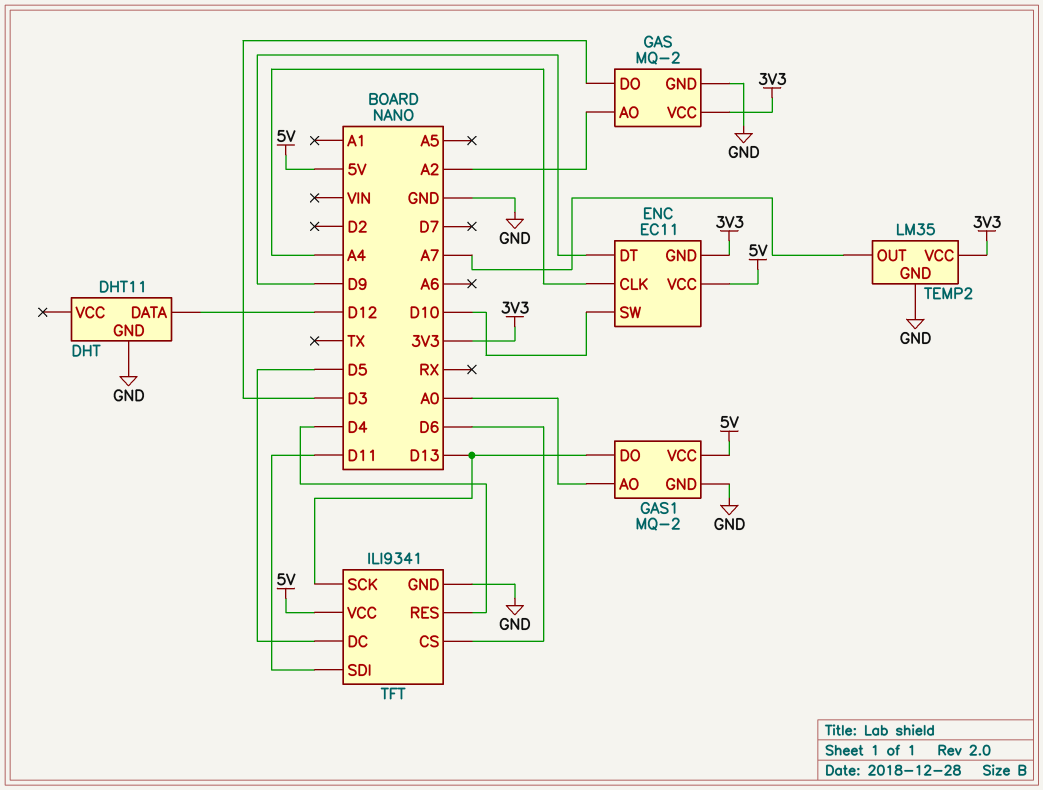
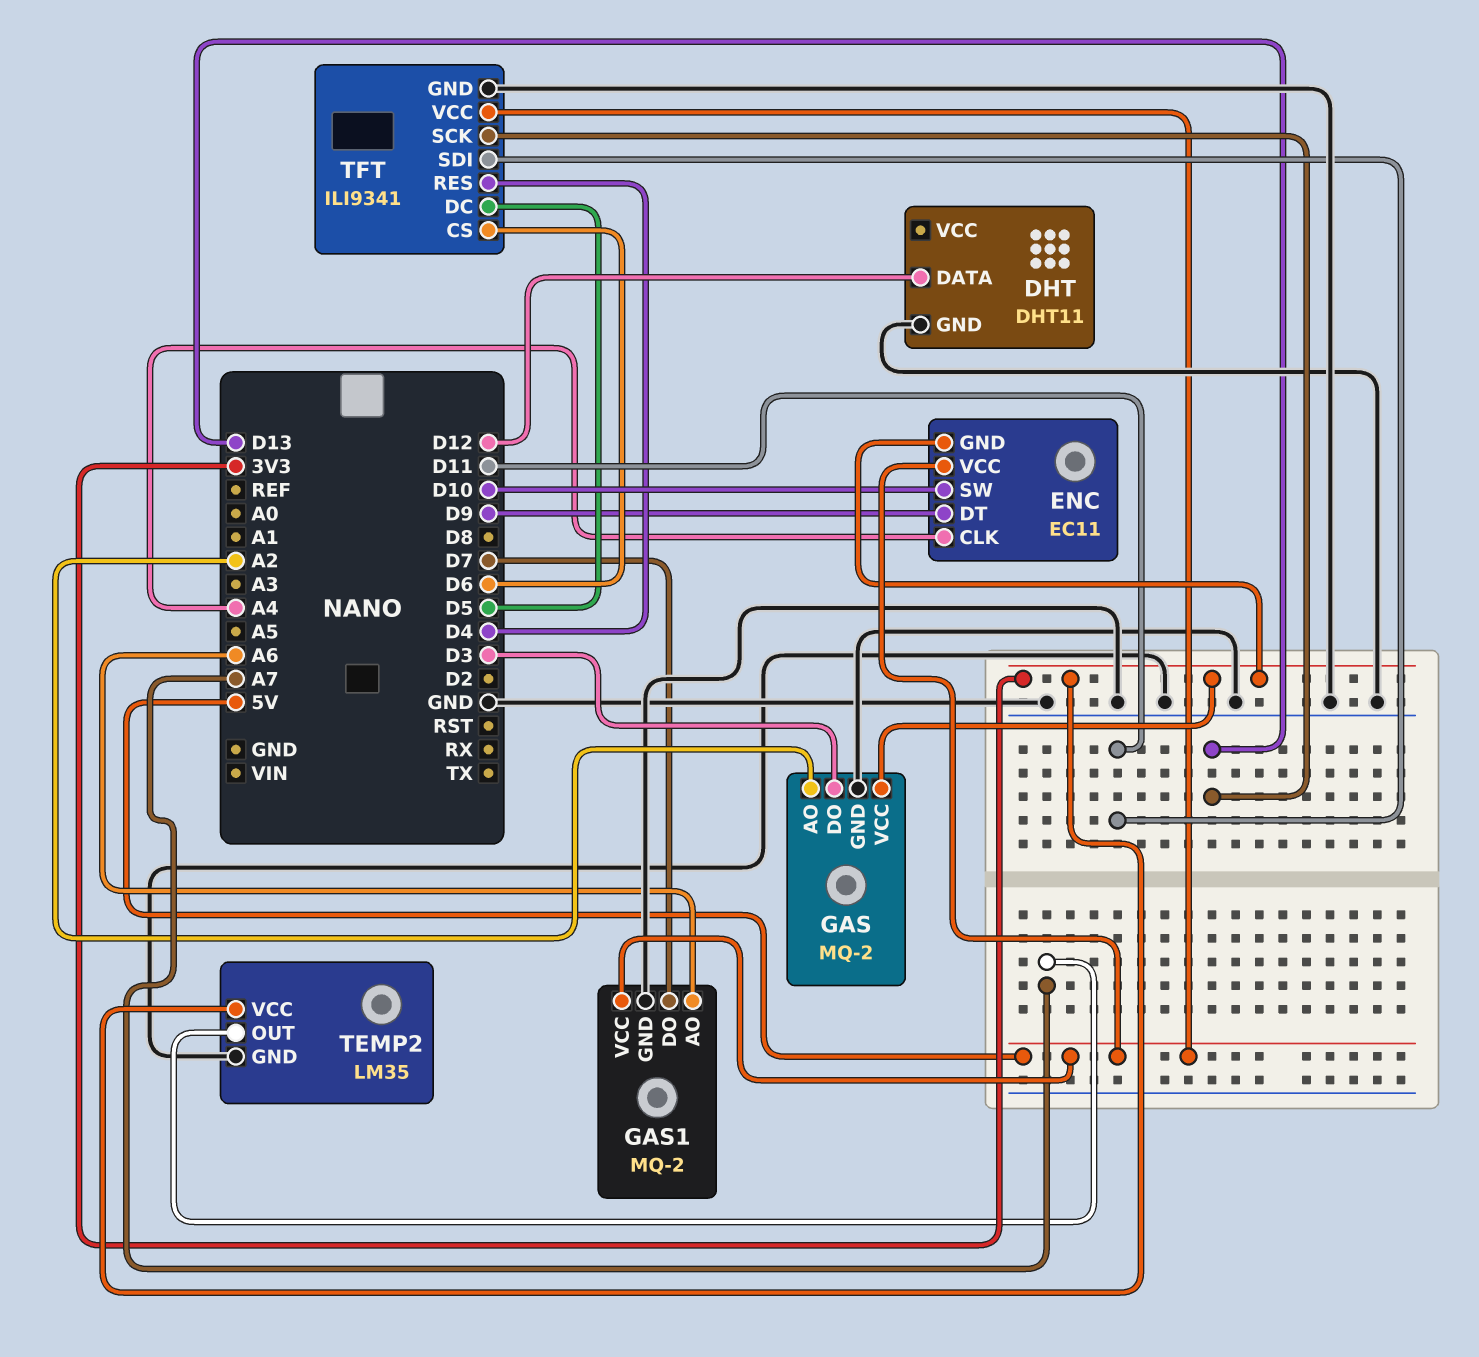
GAS1 pin AO: A0 -> A6
GAS1 pin DO: D13 -> D7

